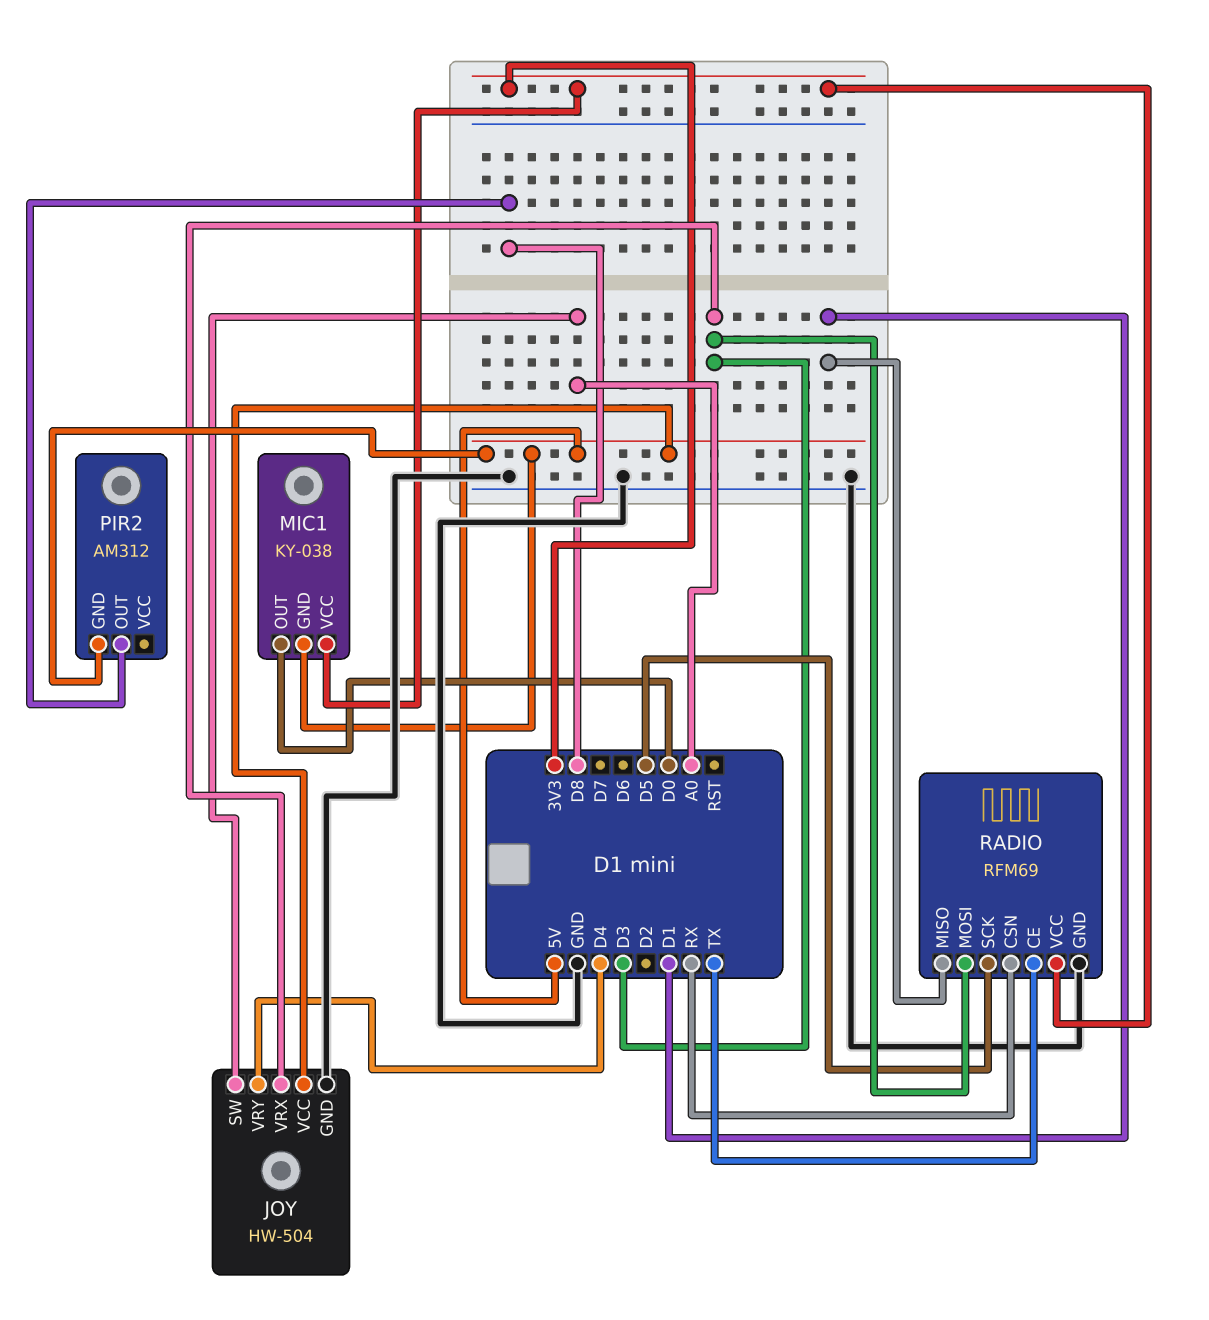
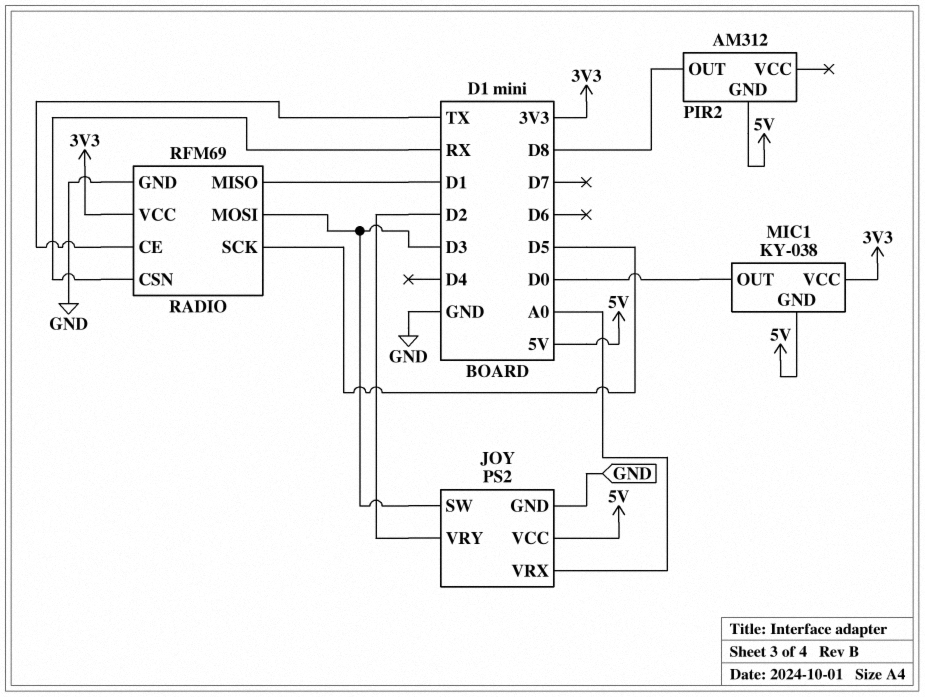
JOY: HW-504 -> PS2
JOY pin SW: A0 -> D3
JOY pin VRX: D3 -> A0
JOY pin VRY: D4 -> D2

